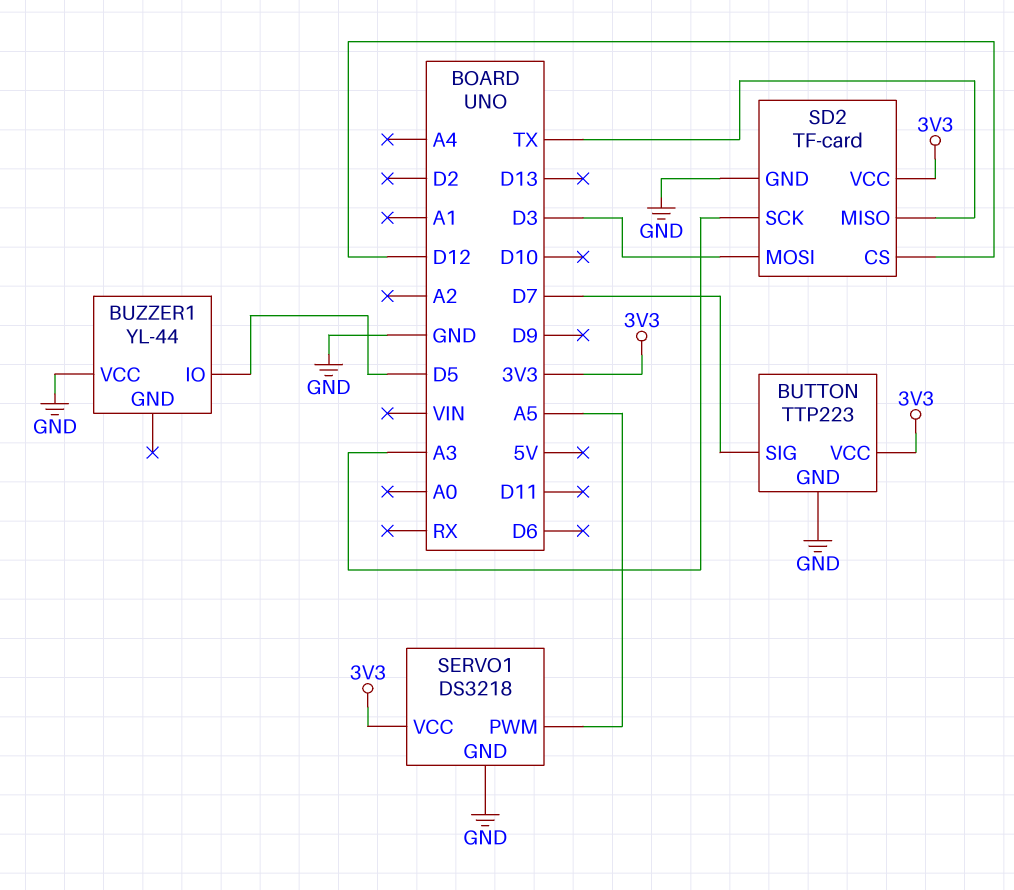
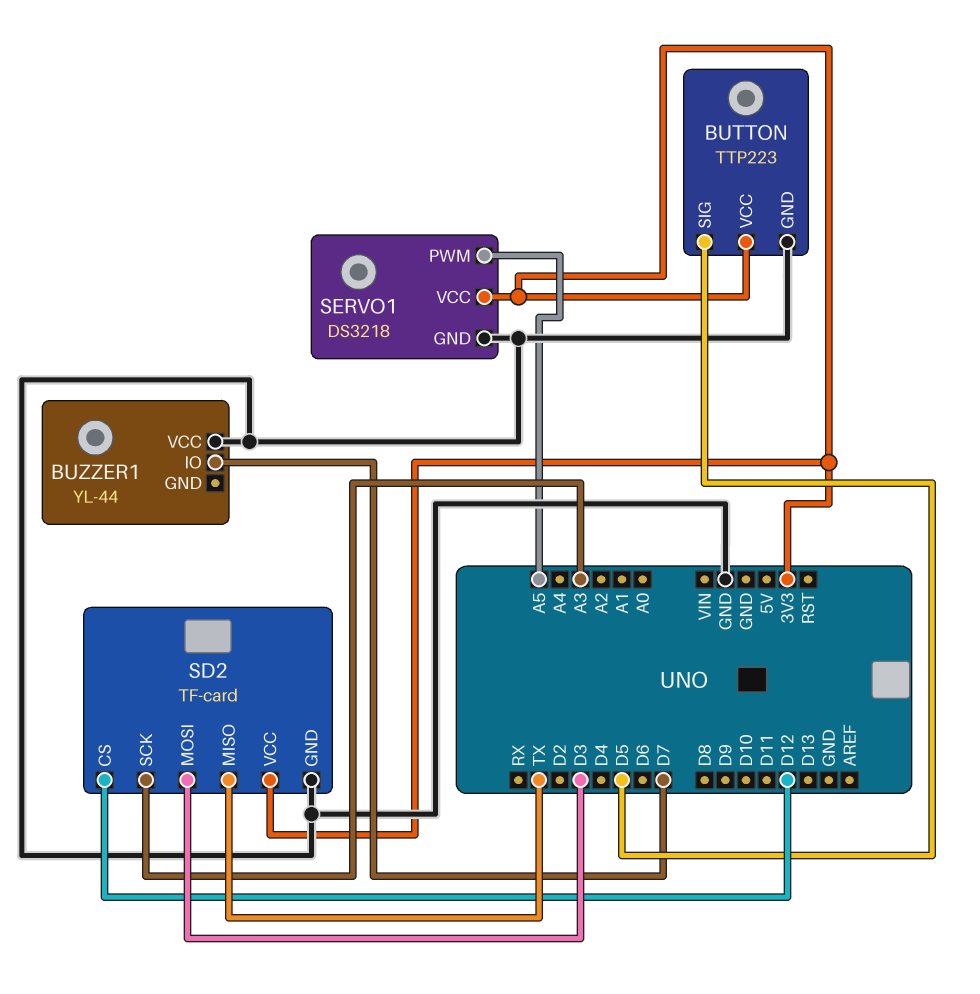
BUTTON pin SIG: D7 -> D5
BUZZER1 pin IO: D5 -> D7

